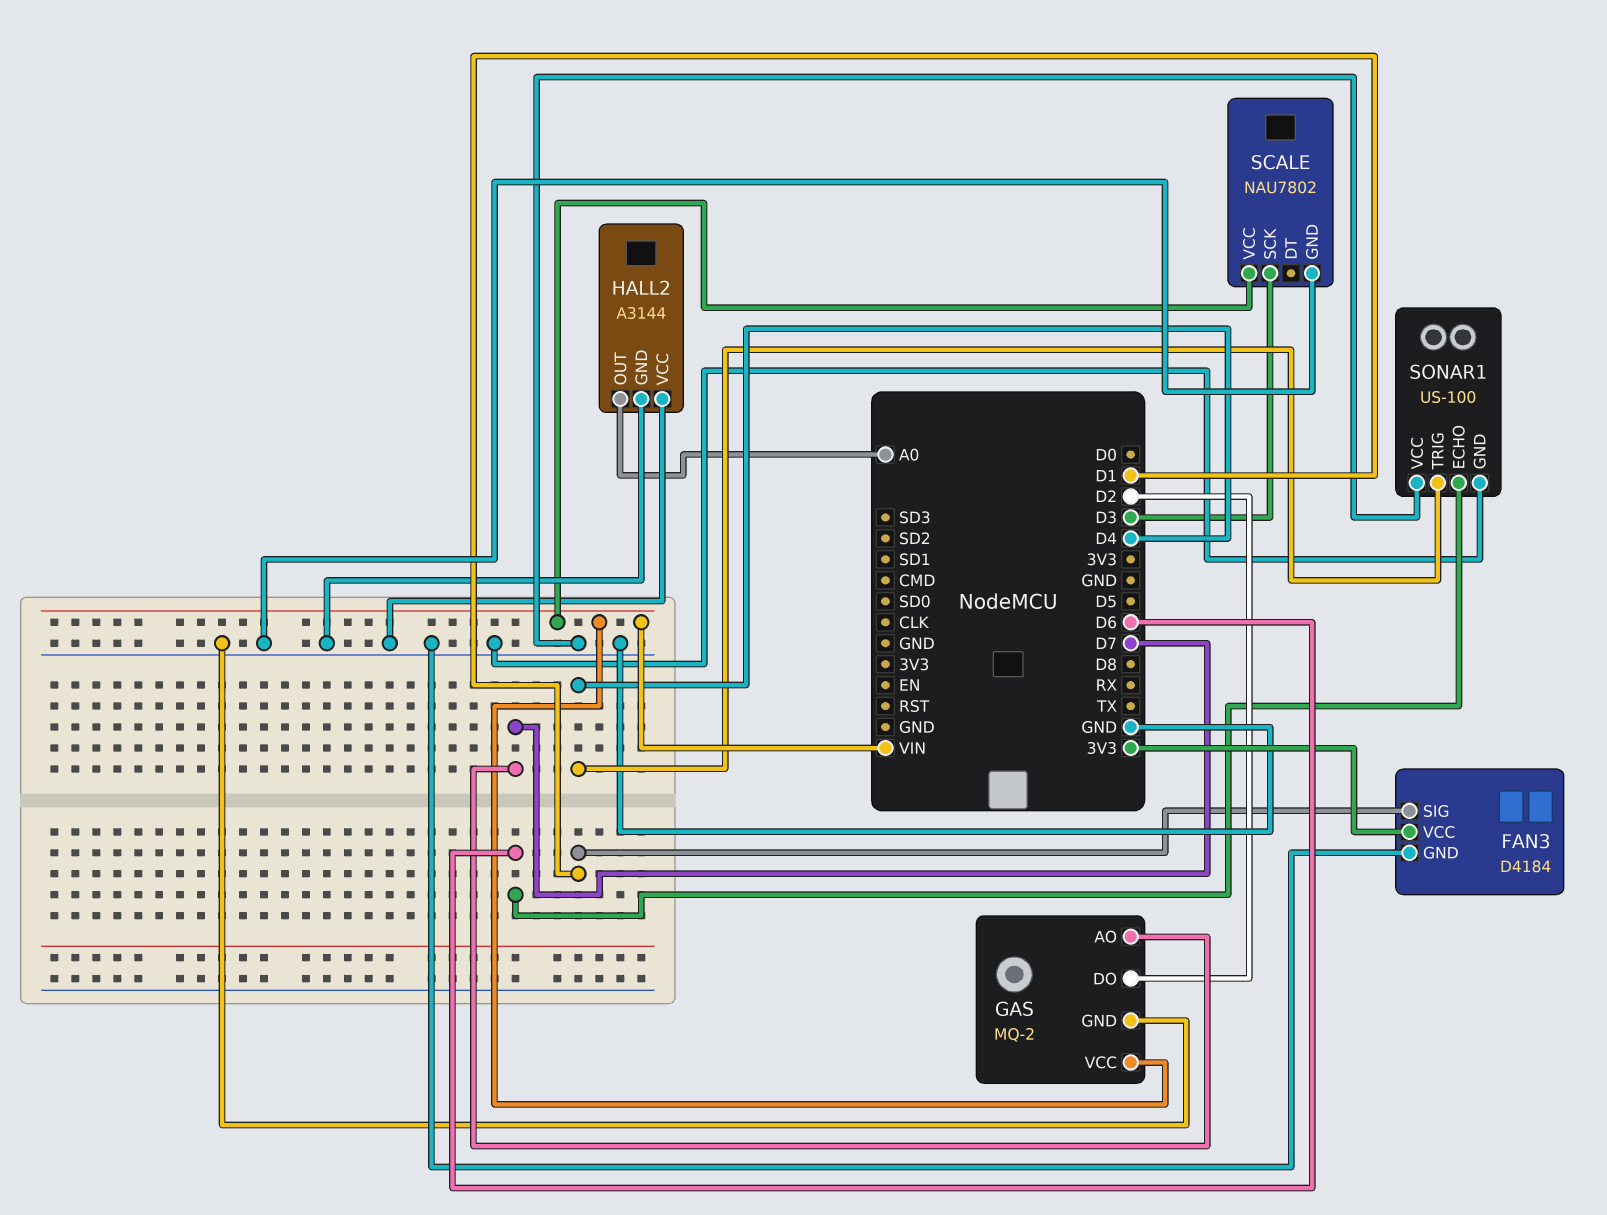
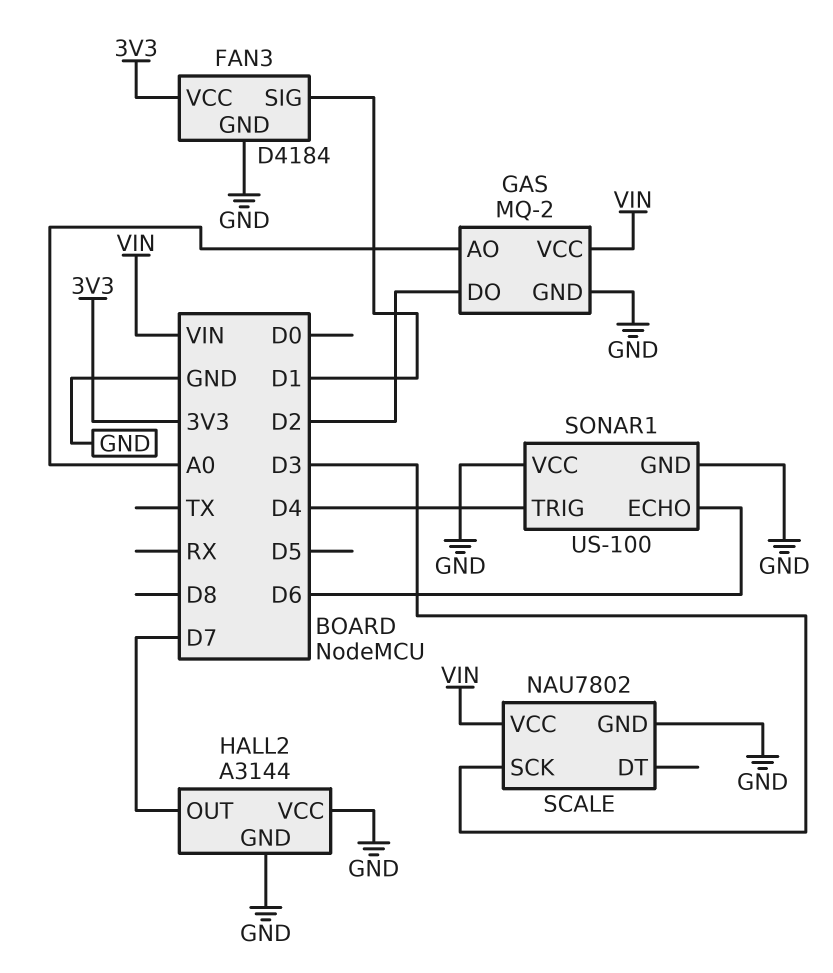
GAS pin AO: D7 -> A0
HALL2 pin OUT: A0 -> D7

